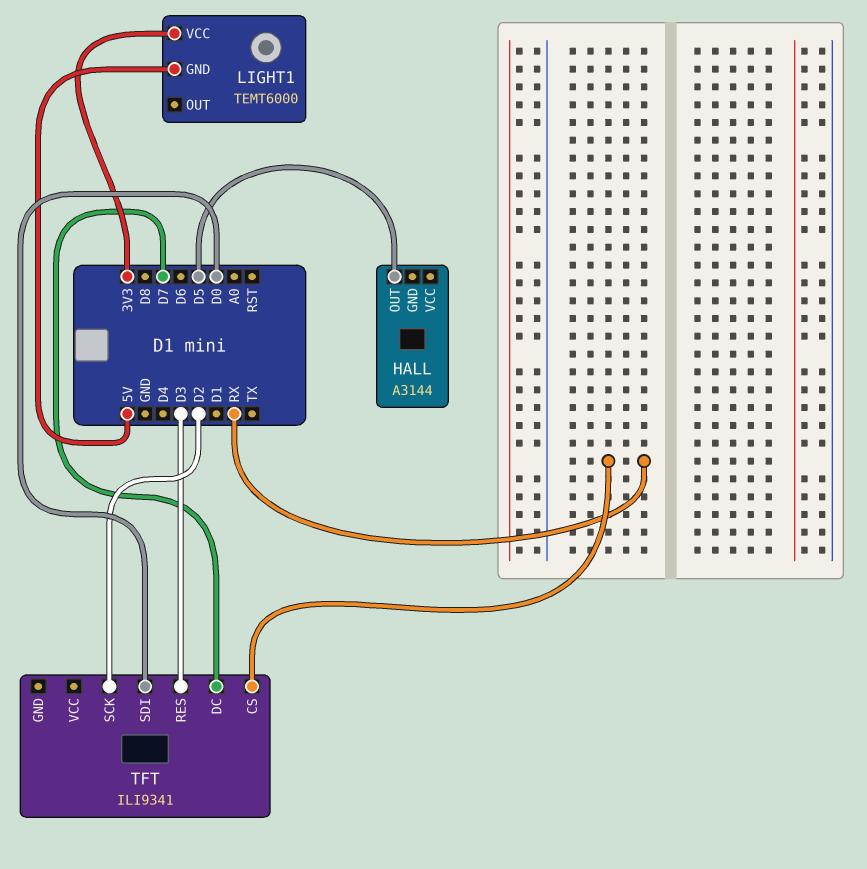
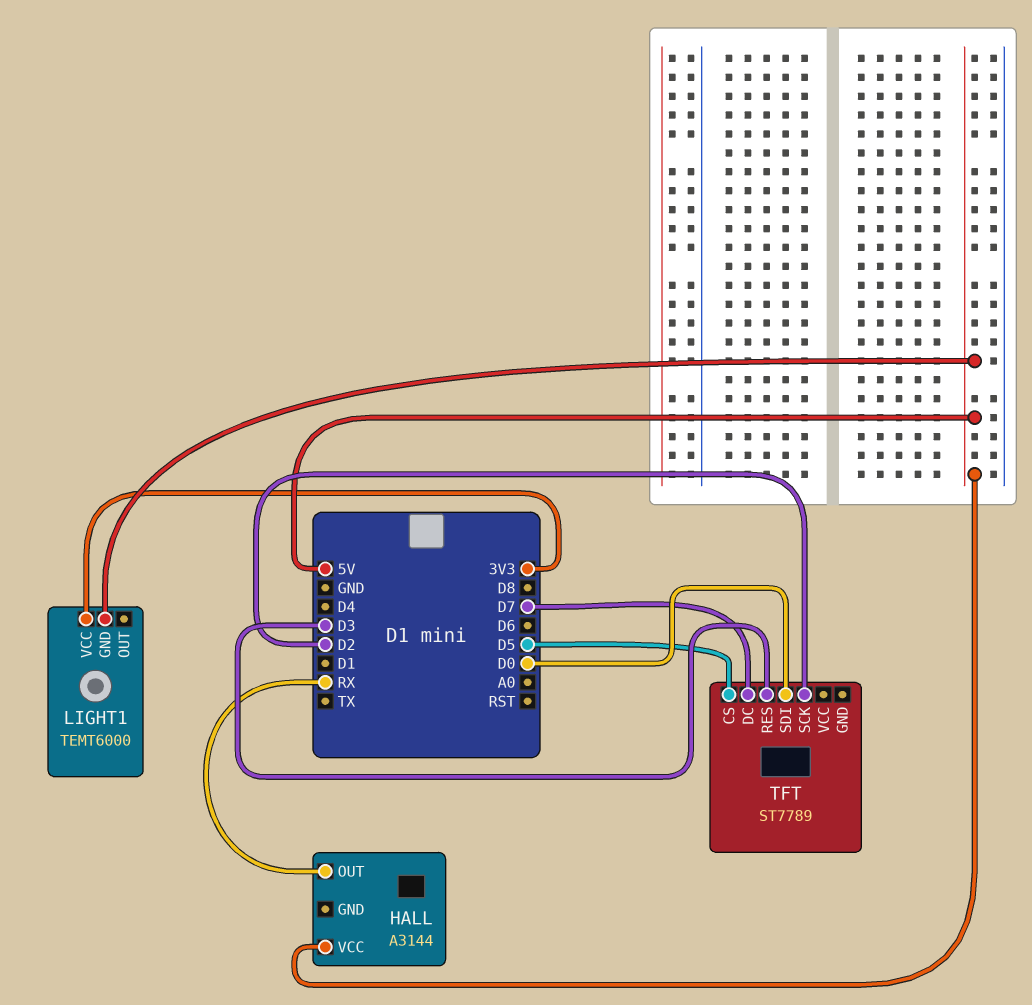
HALL pin OUT: D5 -> RX
HALL pin VCC: none -> 5V
TFT: ILI9341 -> ST7789
TFT pin CS: RX -> D5

